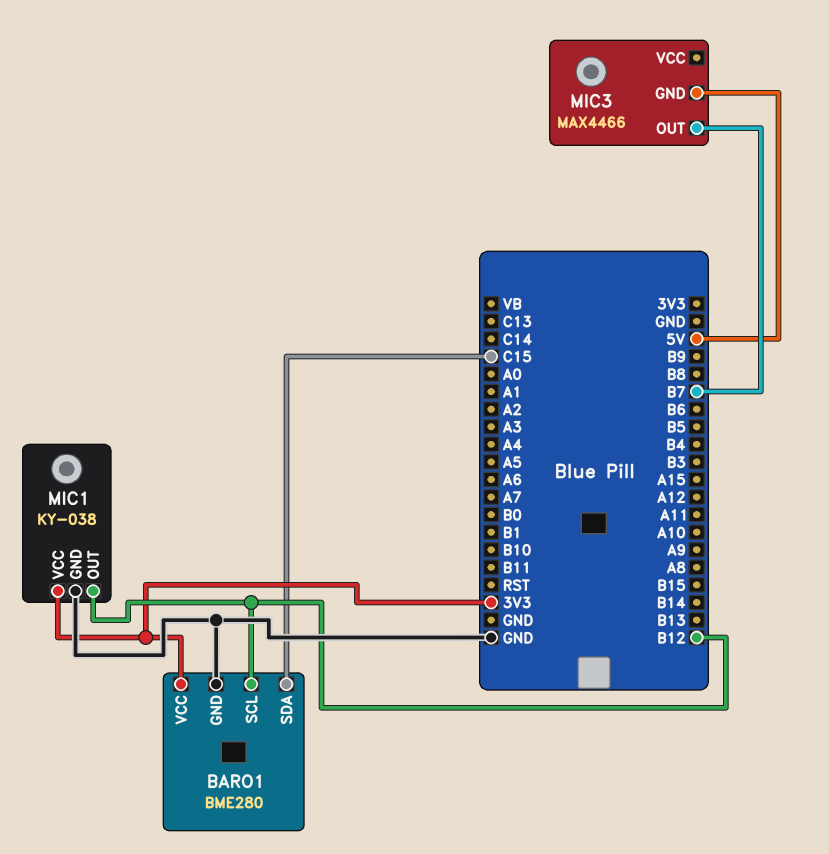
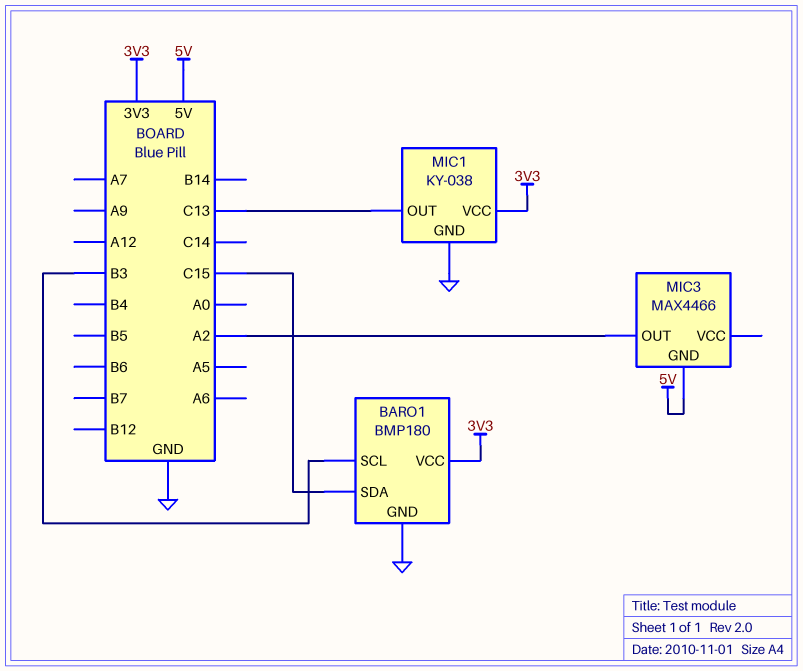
BARO1: BME280 -> BMP180
BARO1 pin SCL: B12 -> B3
MIC1 pin OUT: B12 -> C13
MIC3 pin OUT: B7 -> A2

